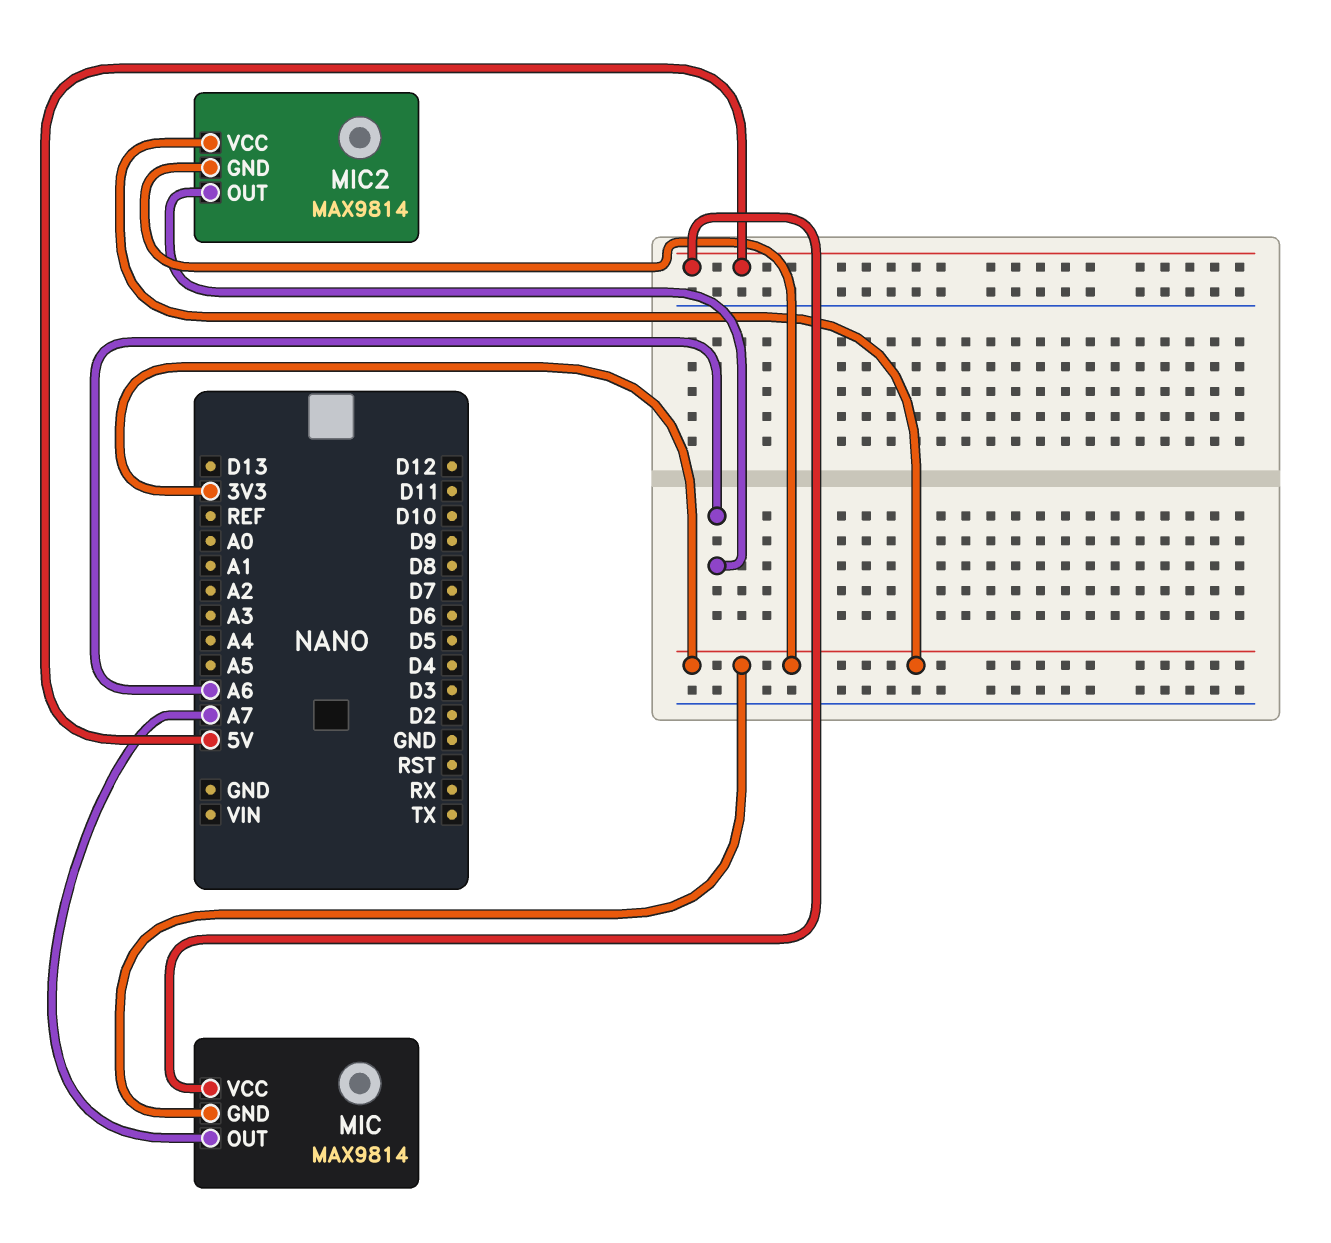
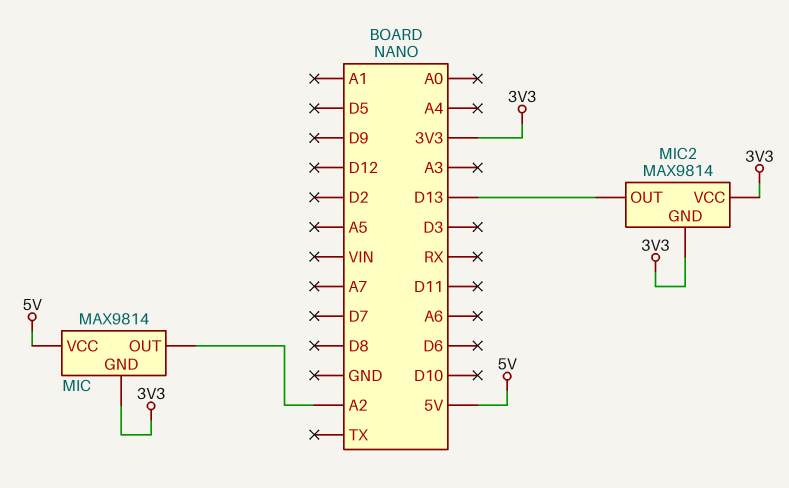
MIC pin OUT: A7 -> A2
MIC2 pin OUT: A6 -> D13

